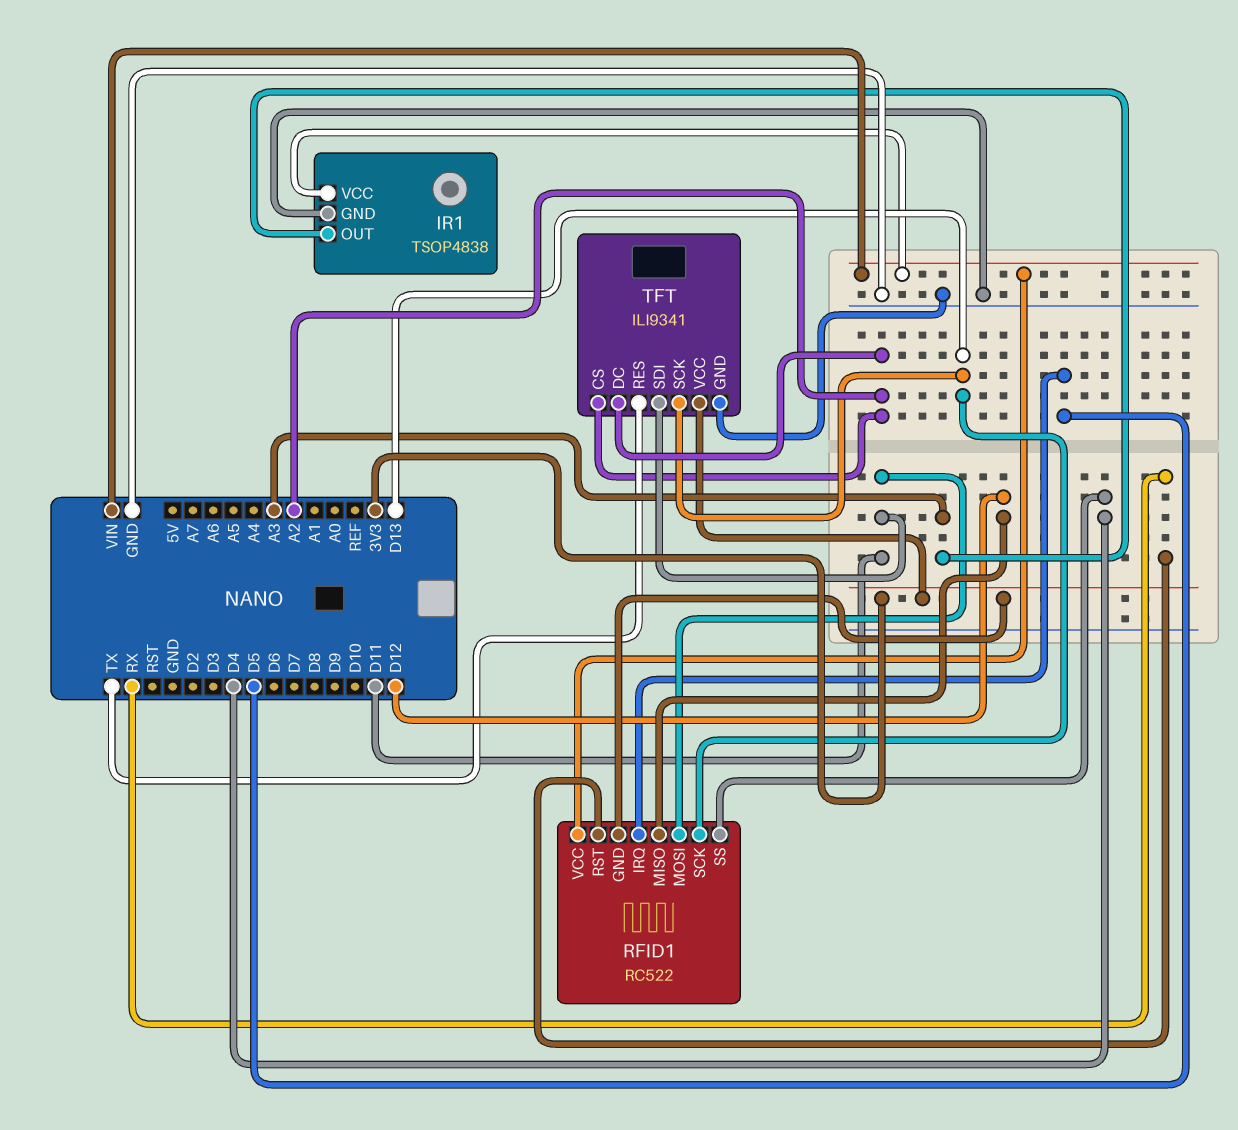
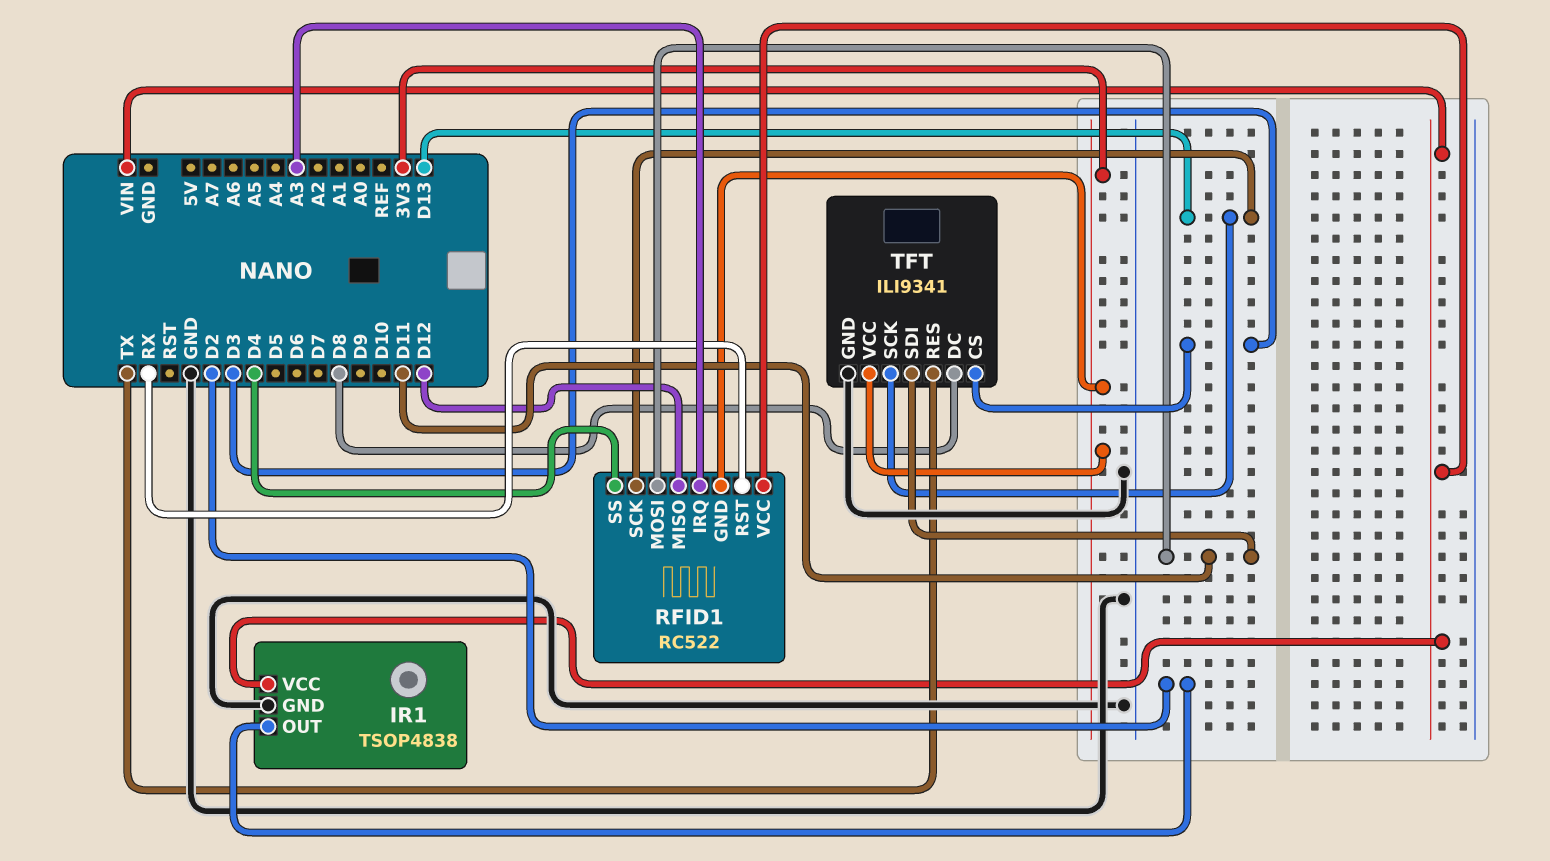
IR1 pin OUT: A3 -> D2
RFID1 pin IRQ: D5 -> A3
TFT pin CS: A2 -> D3
TFT pin DC: A2 -> D8

